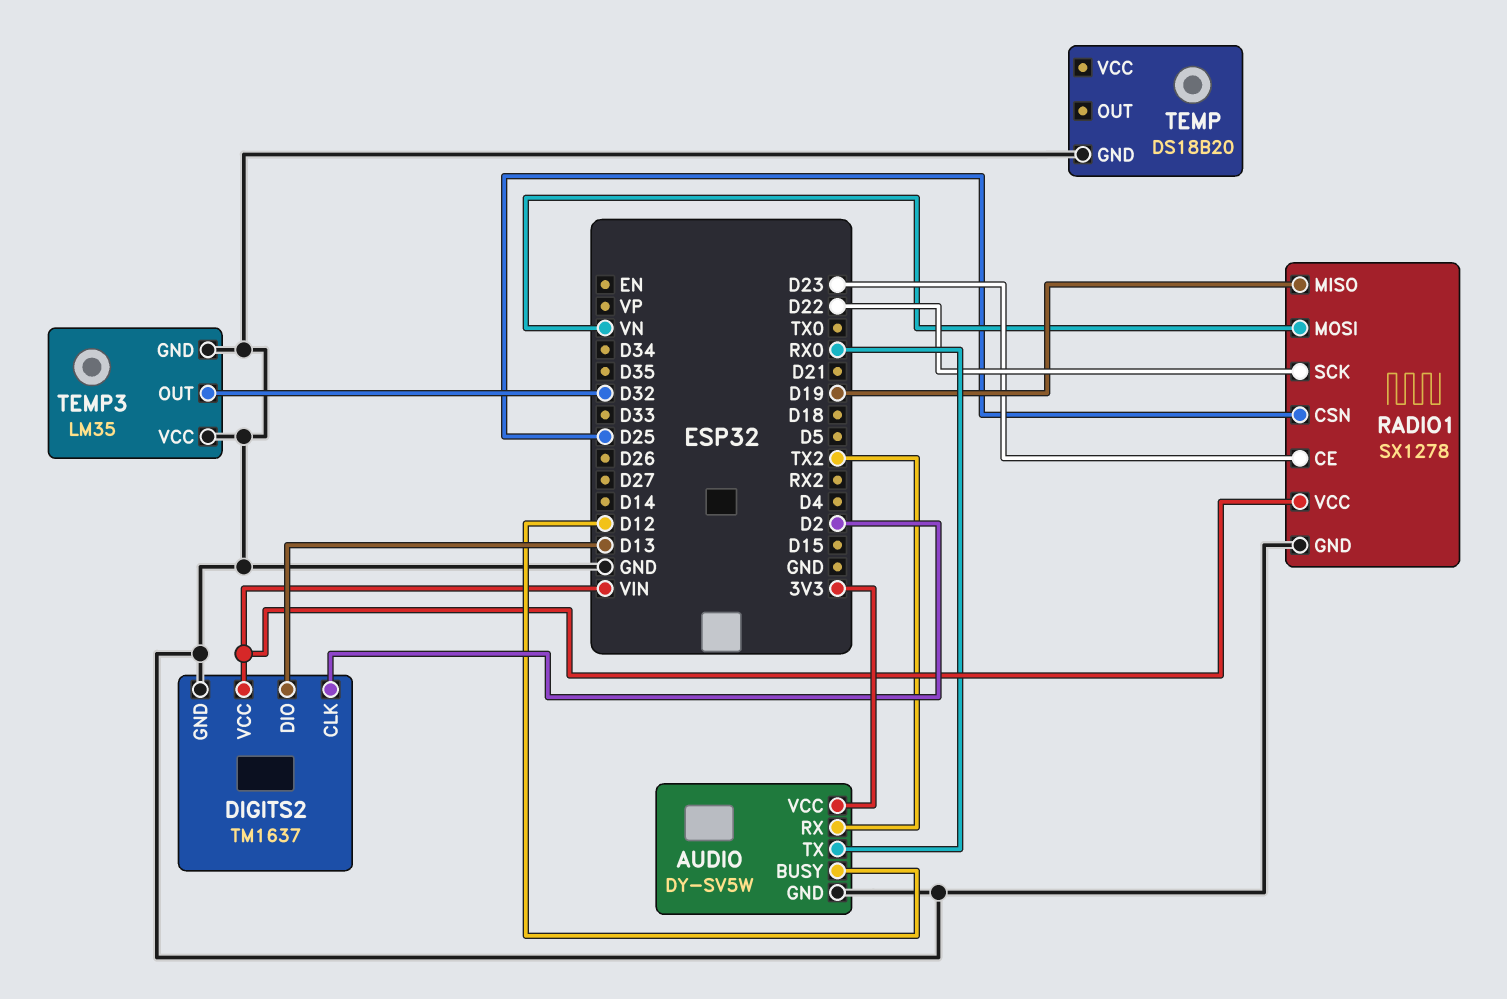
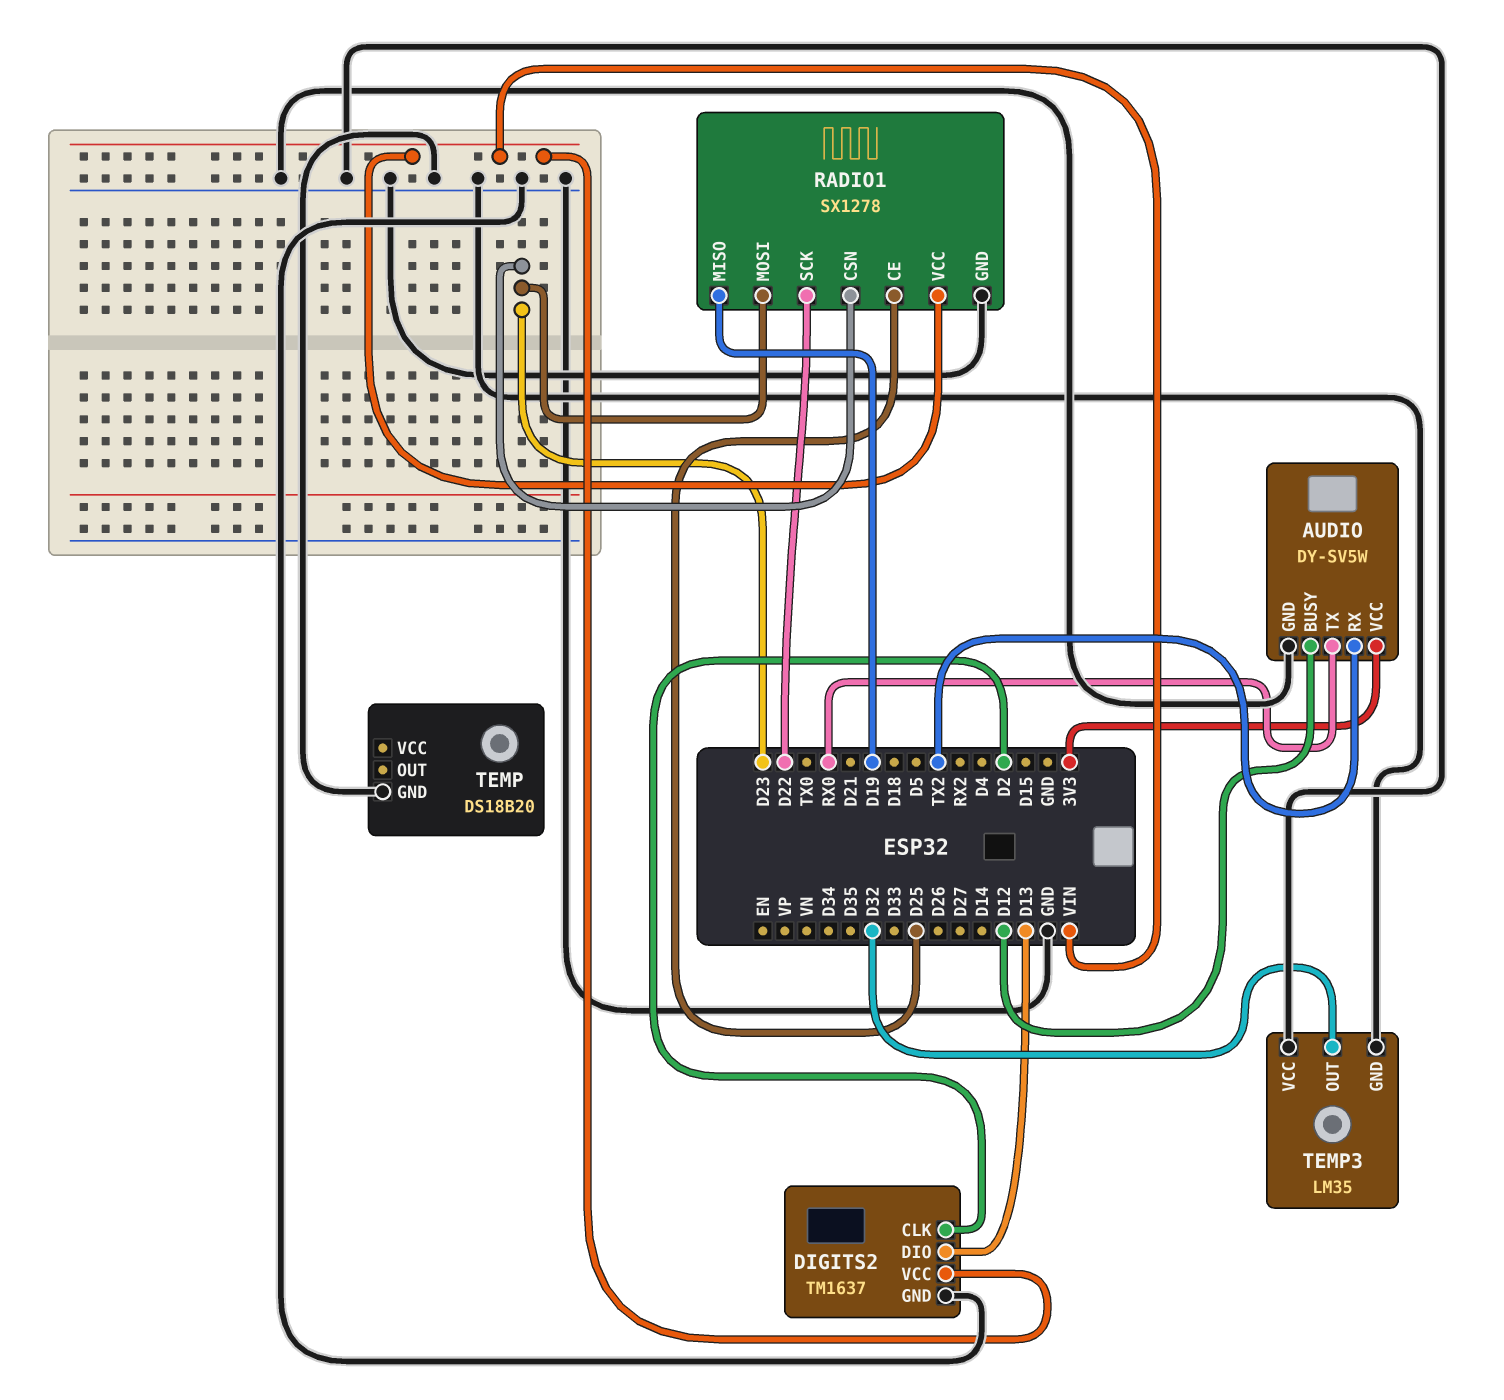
RADIO1 pin CE: D23 -> D25
RADIO1 pin CSN: D25 -> D23
RADIO1 pin MOSI: VN -> D23

